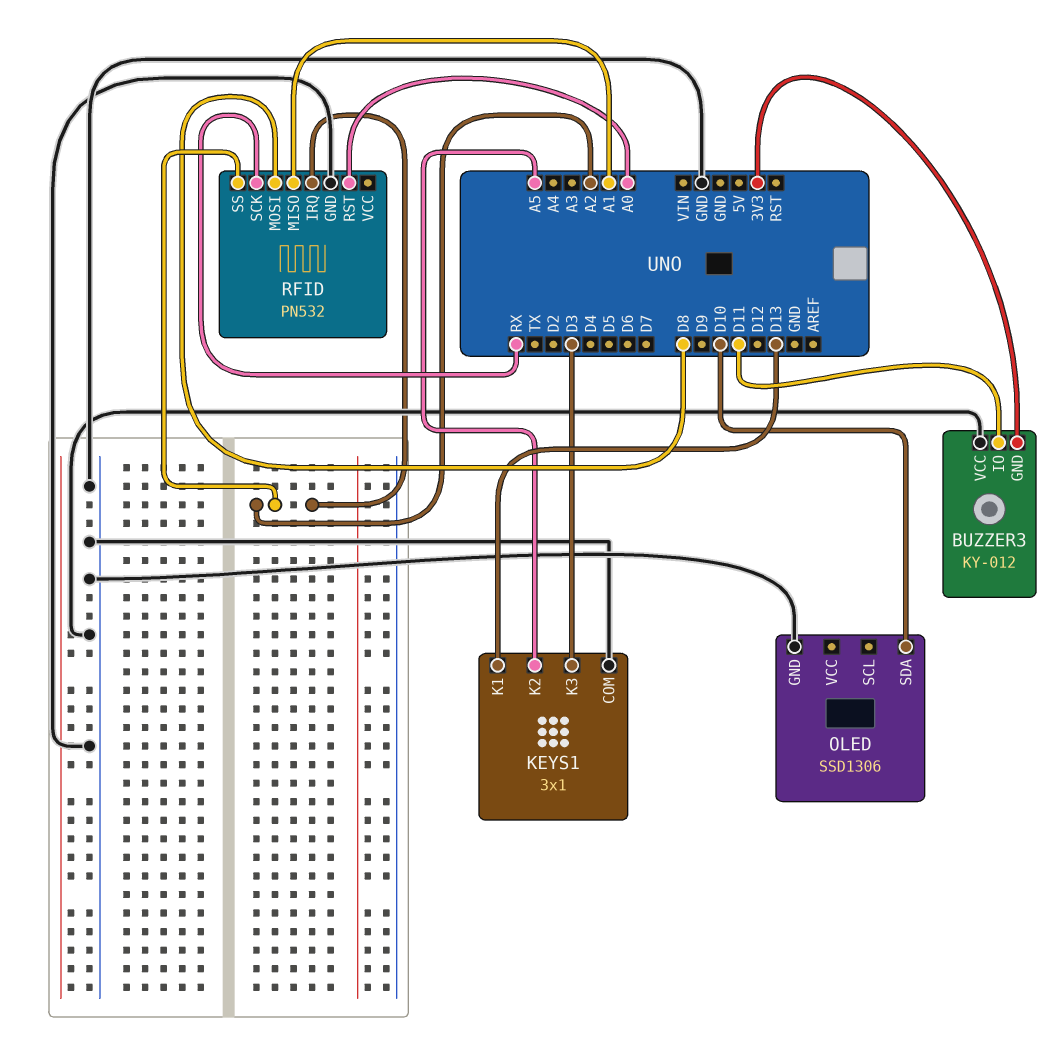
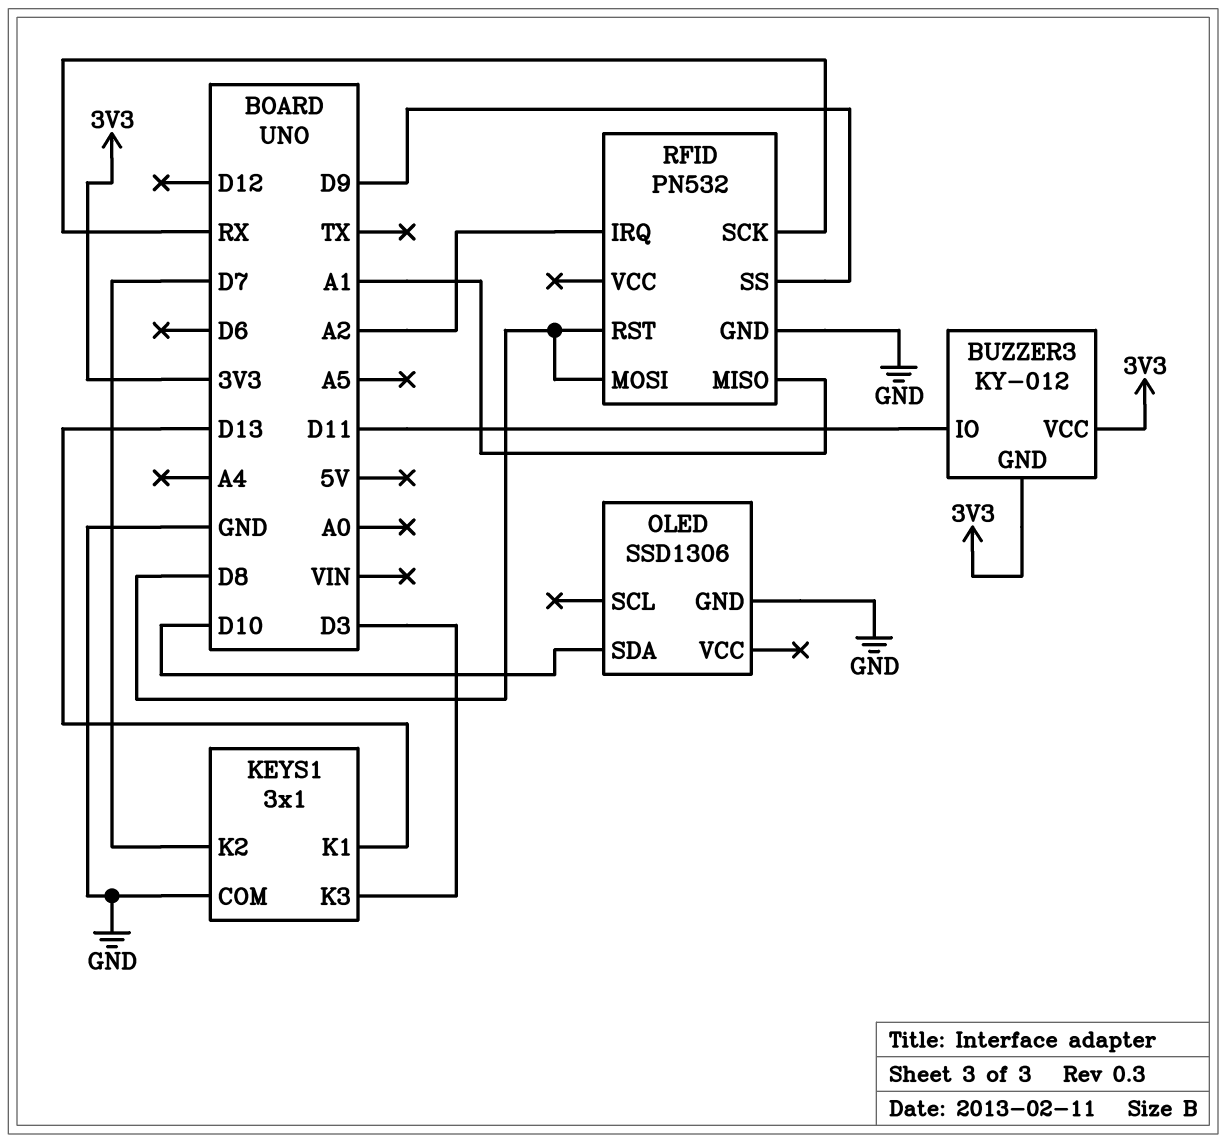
BUZZER3 pin VCC: GND -> 3V3
KEYS1 pin K2: A5 -> D7
RFID pin RST: A0 -> D8
RFID pin SS: A2 -> D9

